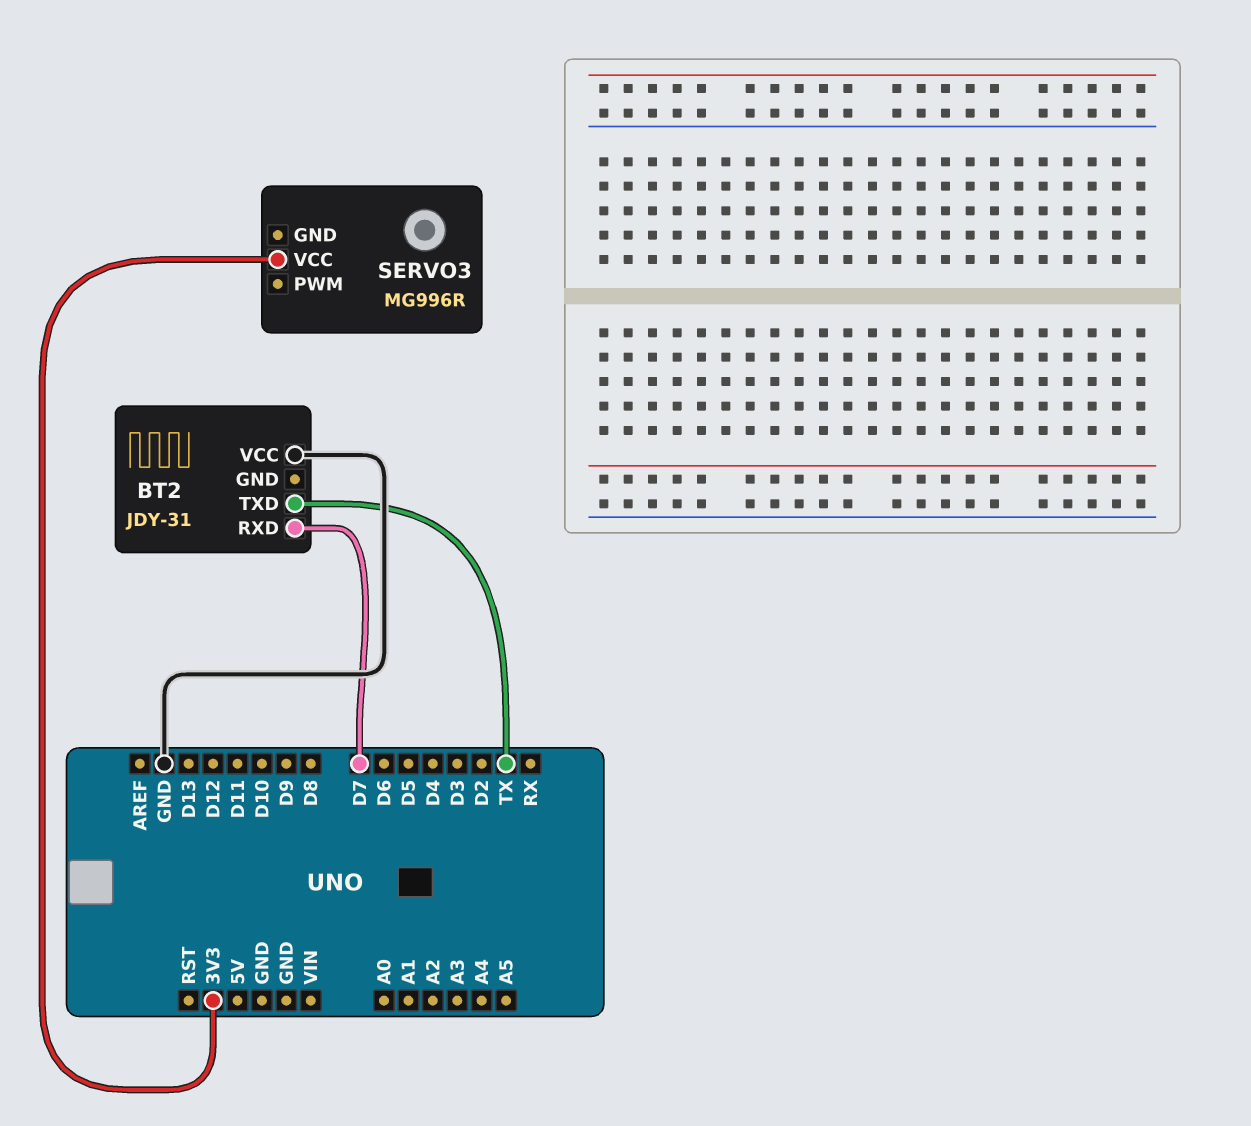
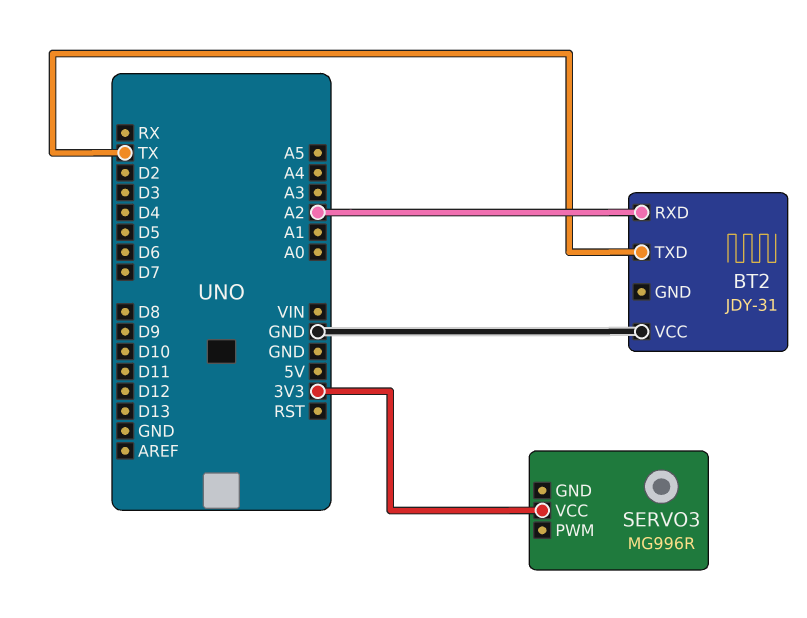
BT2 pin RXD: D7 -> A2

